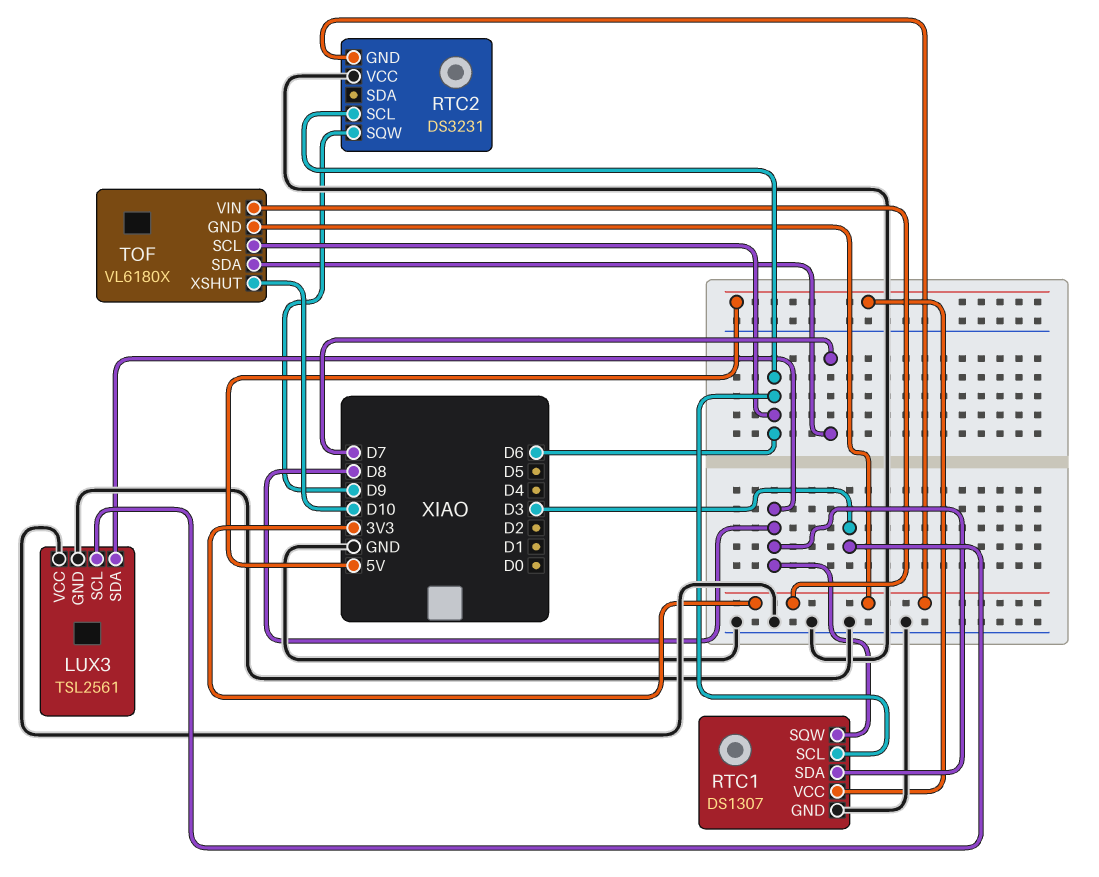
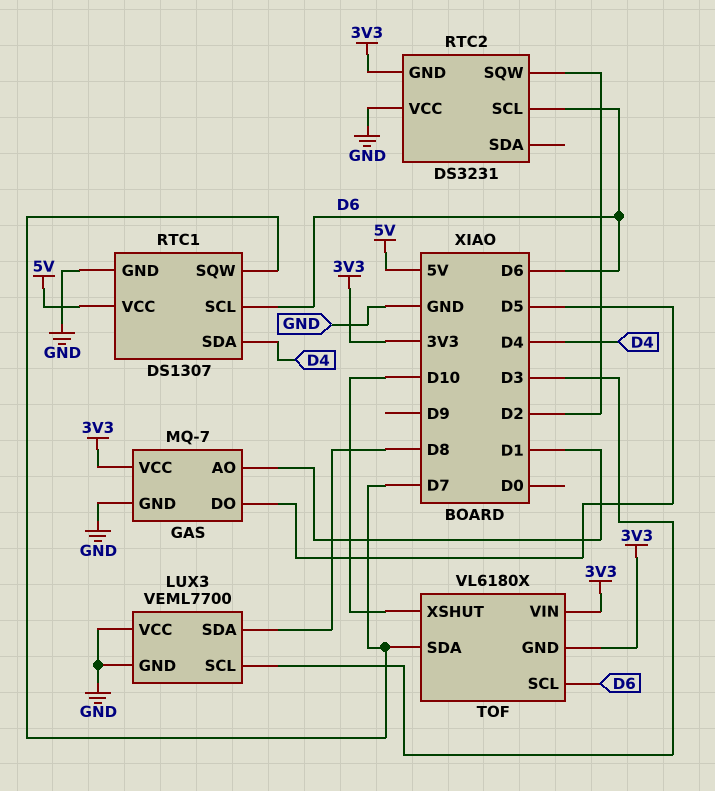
GAS: none -> MQ-7
GAS pin AO: none -> D1
GAS pin DO: none -> D5
GAS pin GND: none -> GND
GAS pin VCC: none -> 3V3
LUX3: TSL2561 -> VEML7700
RTC1 pin SDA: D8 -> D4
RTC1 pin SQW: D8 -> D7
RTC2 pin SQW: D9 -> D2

